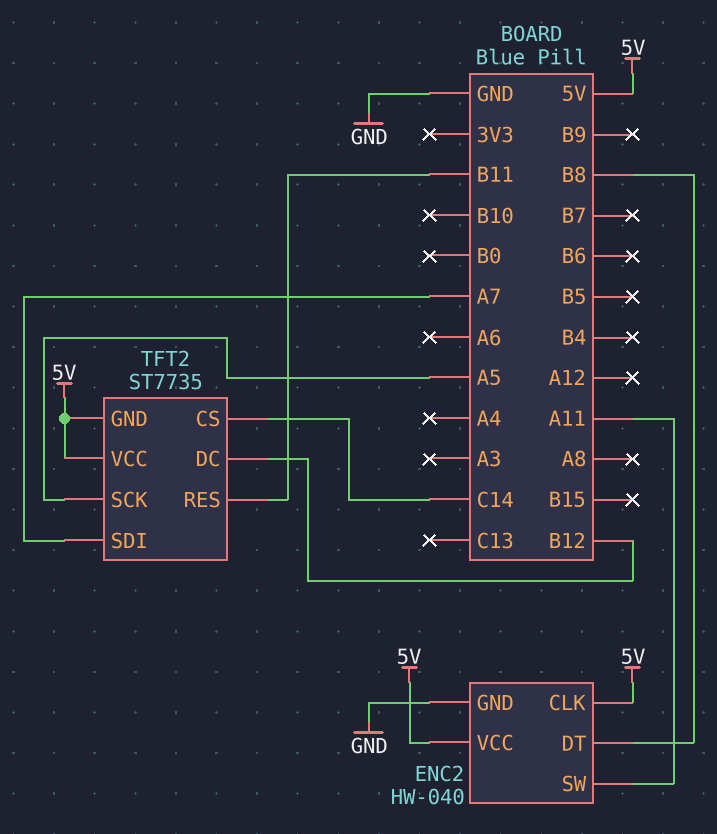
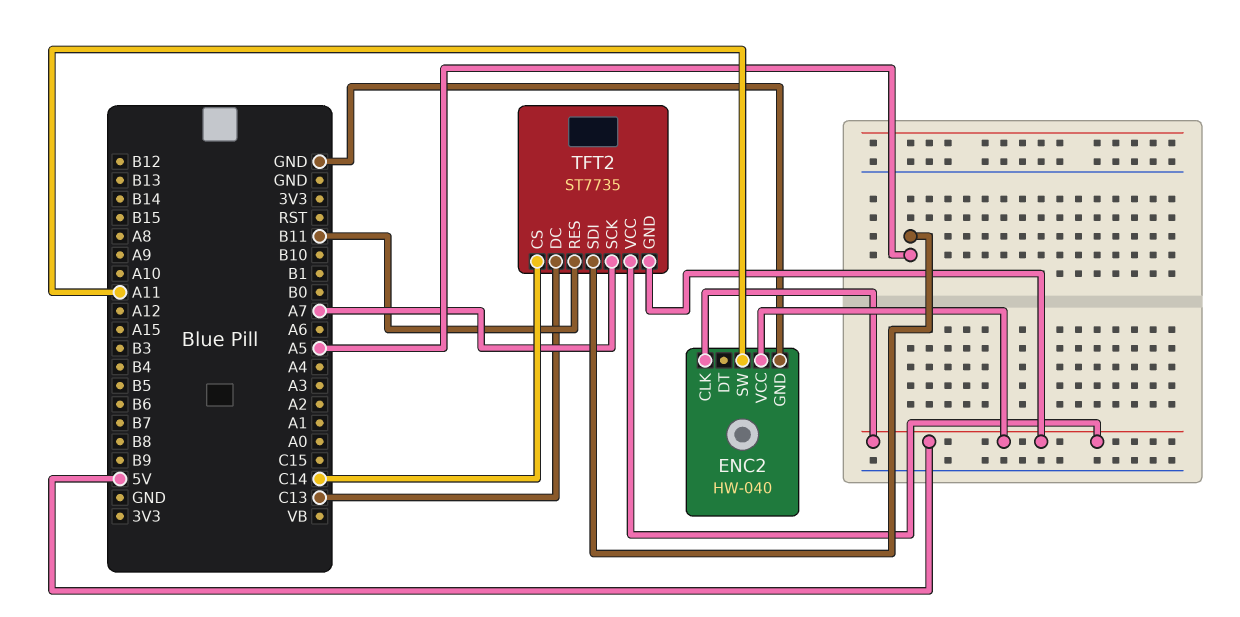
ENC2 pin DT: B8 -> none
TFT2 pin DC: B12 -> C13
TFT2 pin SCK: A5 -> A7
TFT2 pin SDI: A7 -> A5

